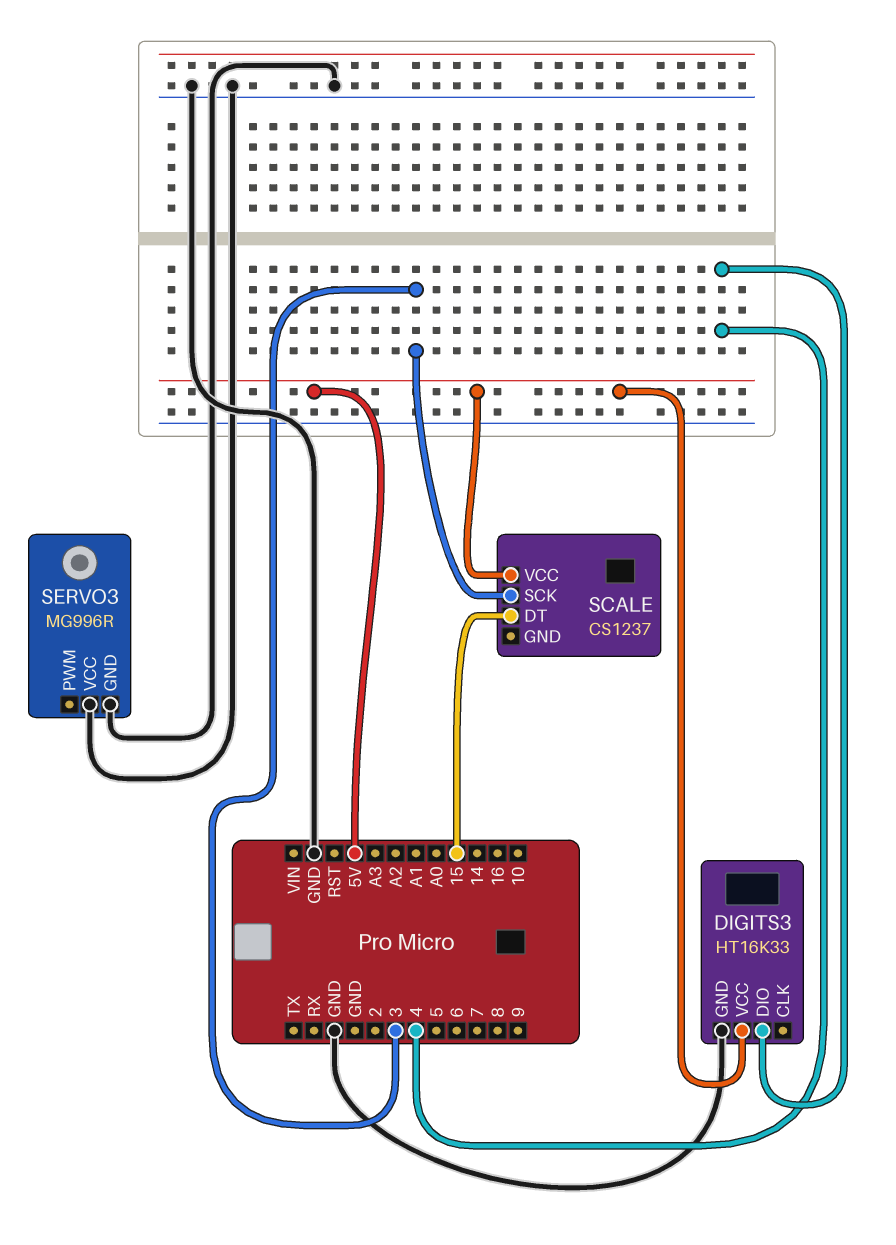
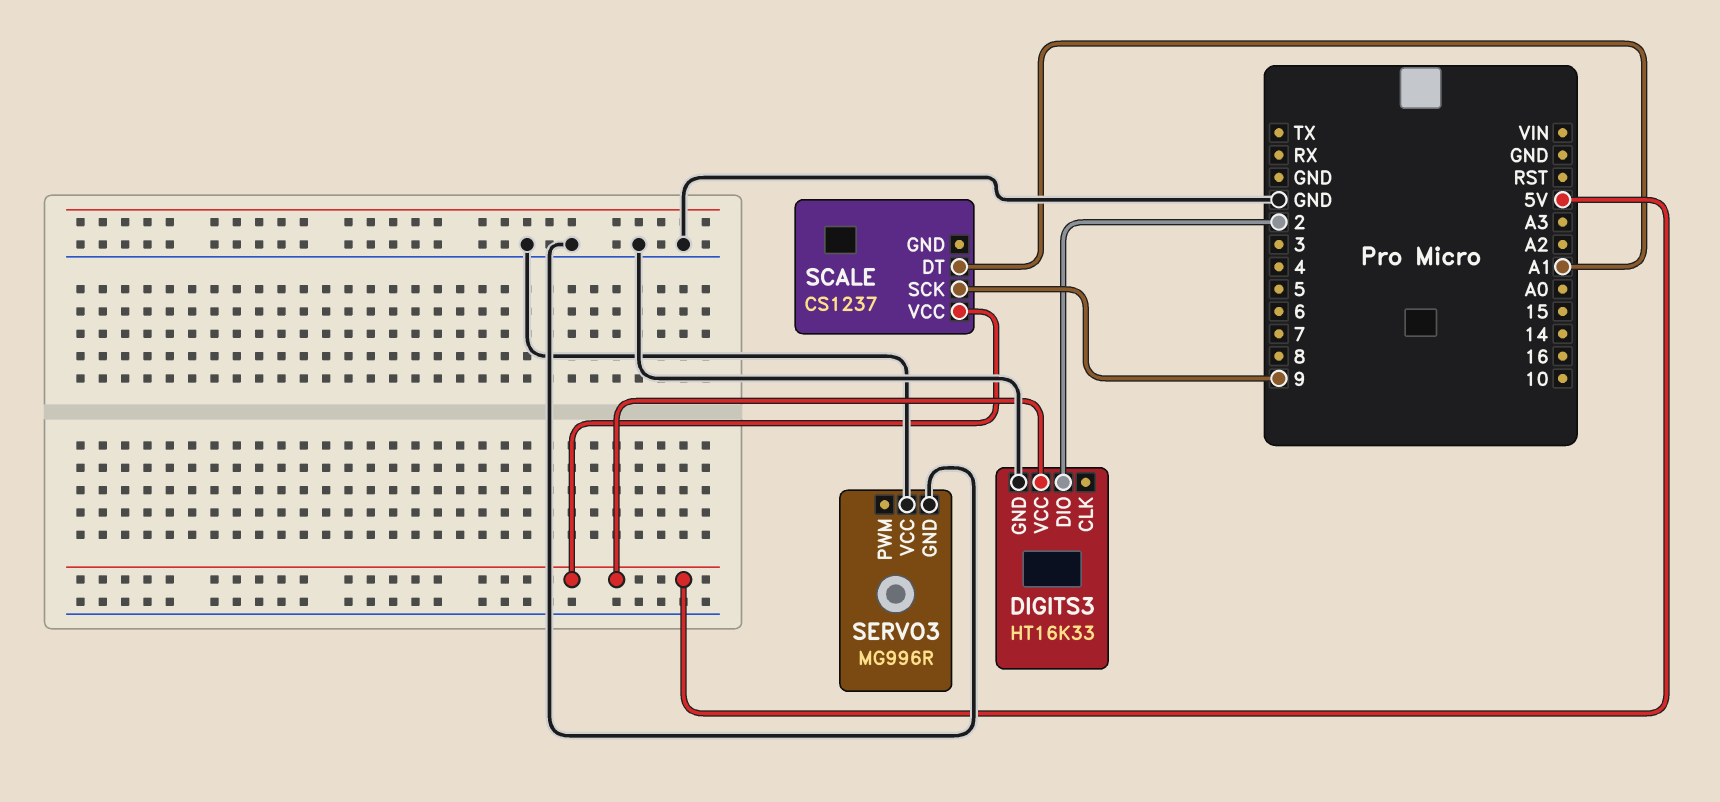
DIGITS3 pin DIO: 4 -> 2
SCALE pin DT: 15 -> A1
SCALE pin SCK: 3 -> 9

